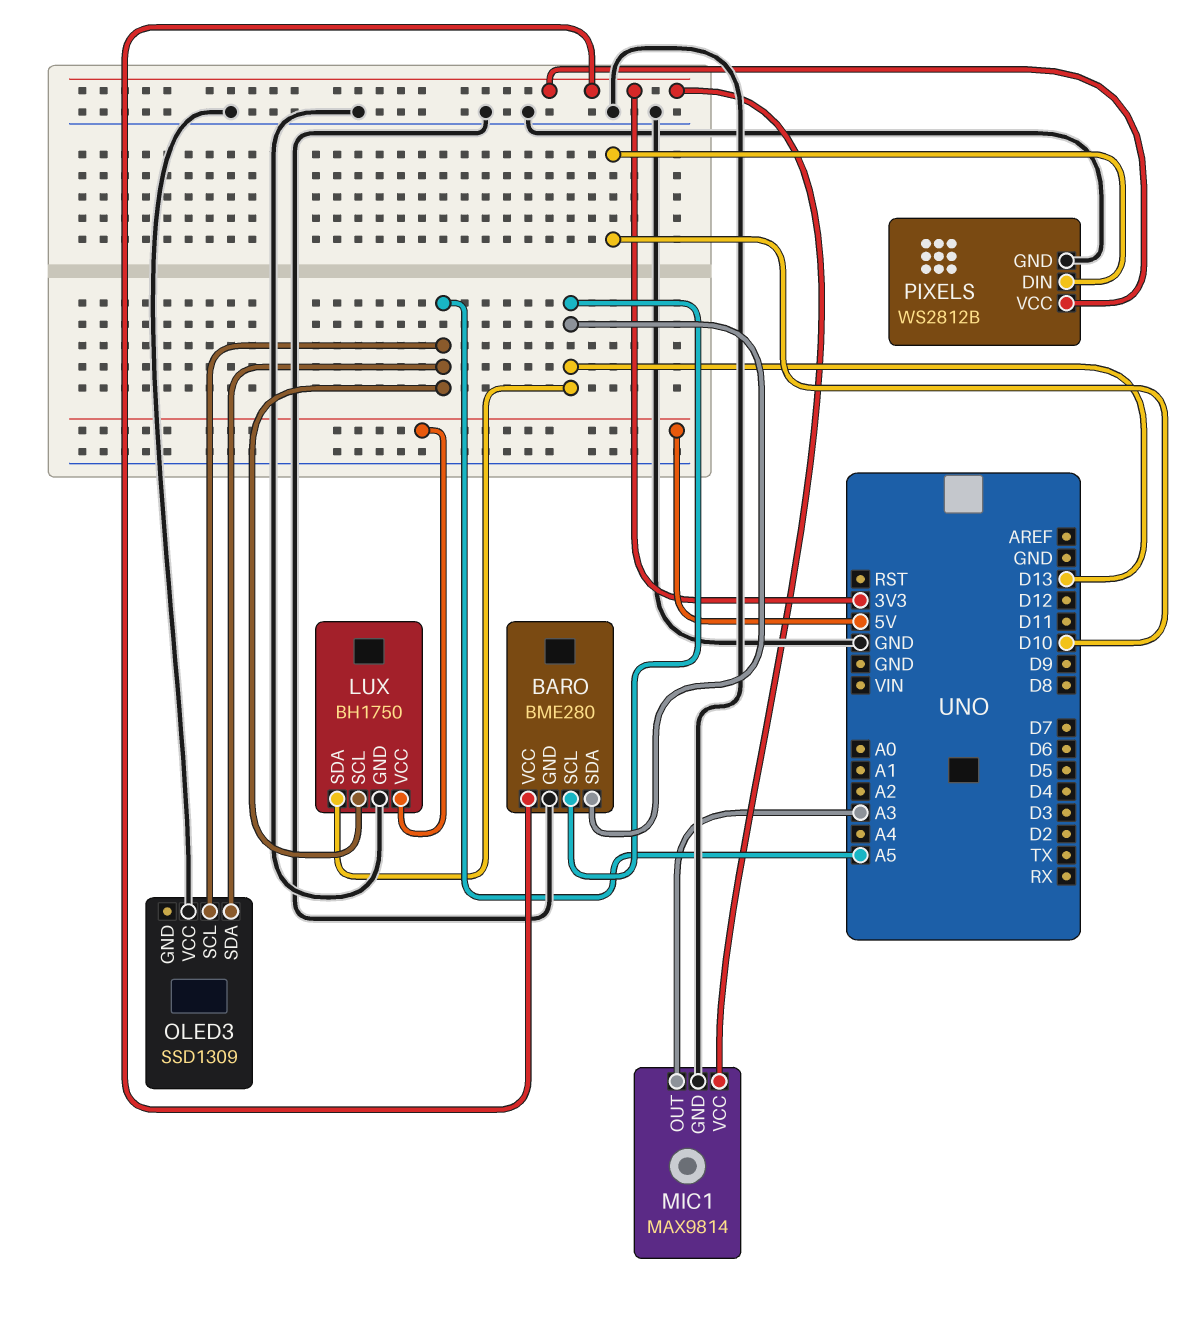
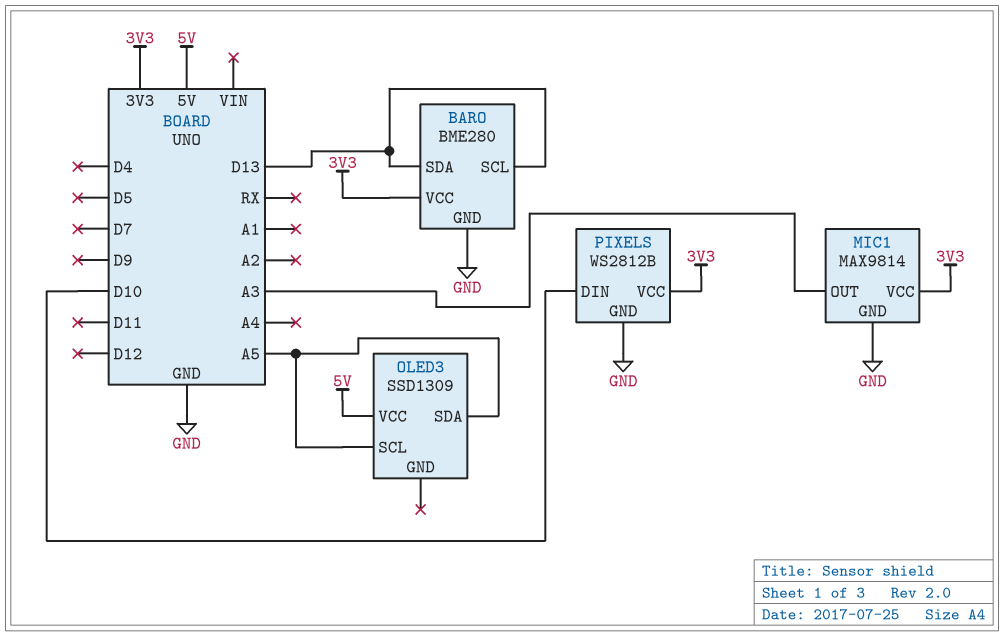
LUX: BH1750 -> none
LUX pin GND: GND -> none
LUX pin SCL: A5 -> none
LUX pin SDA: D13 -> none
LUX pin VCC: 5V -> none
OLED3 pin VCC: GND -> 5V

